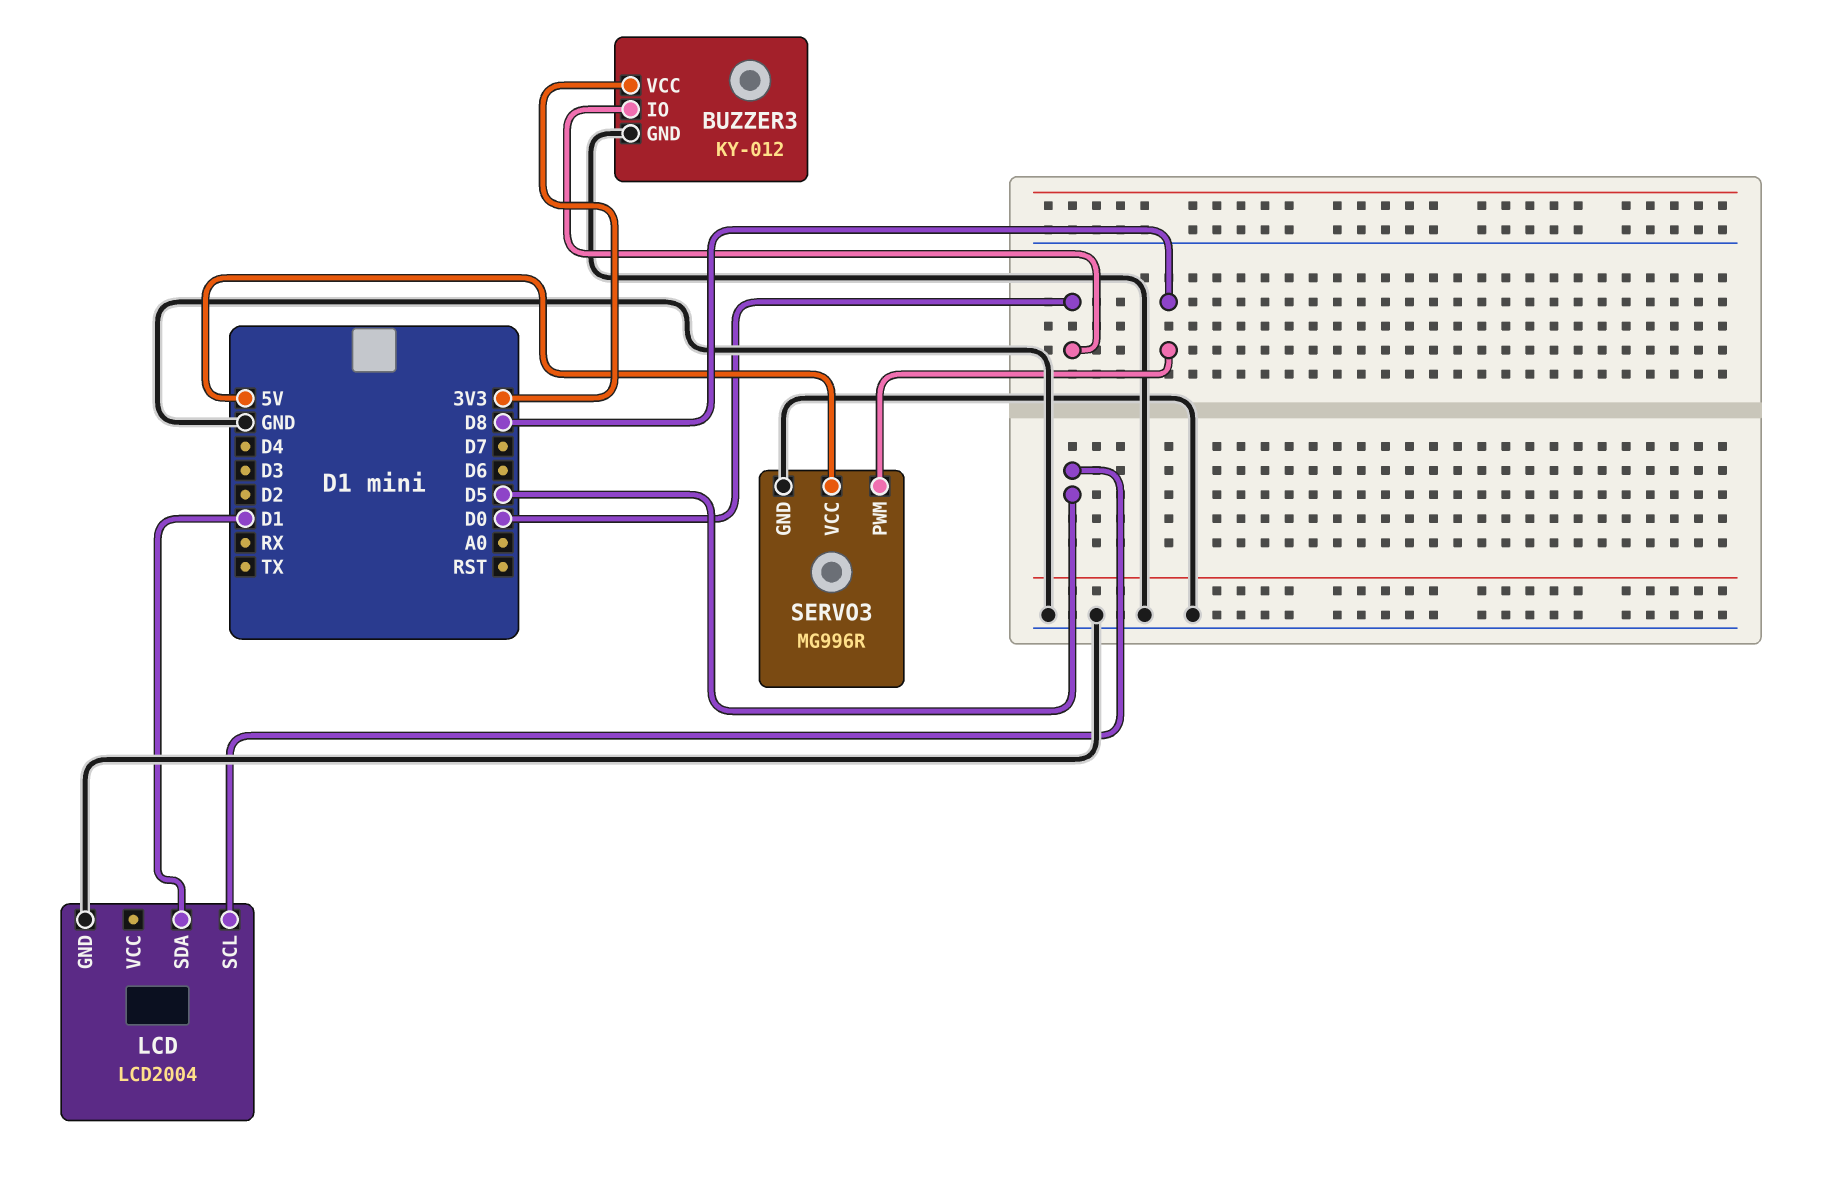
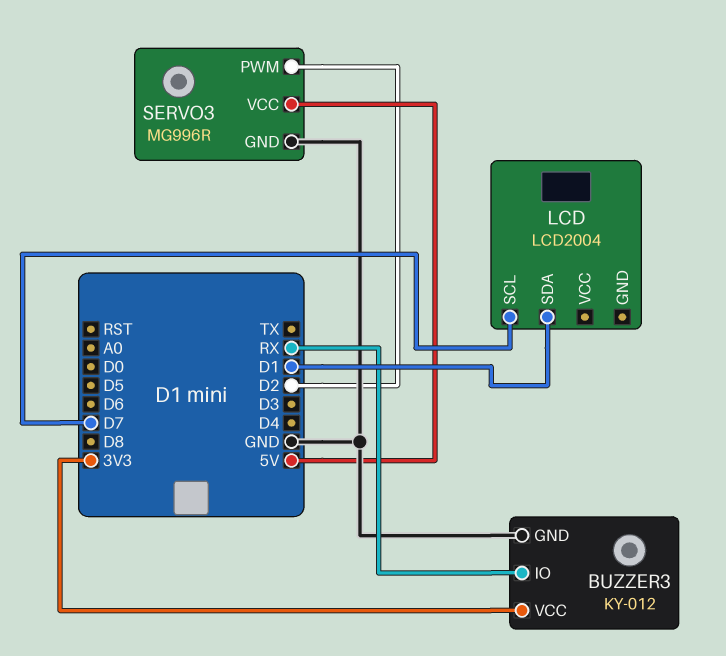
BUZZER3 pin IO: D0 -> RX
LCD pin GND: GND -> none
LCD pin SCL: D5 -> D7
SERVO3 pin PWM: D8 -> D2

